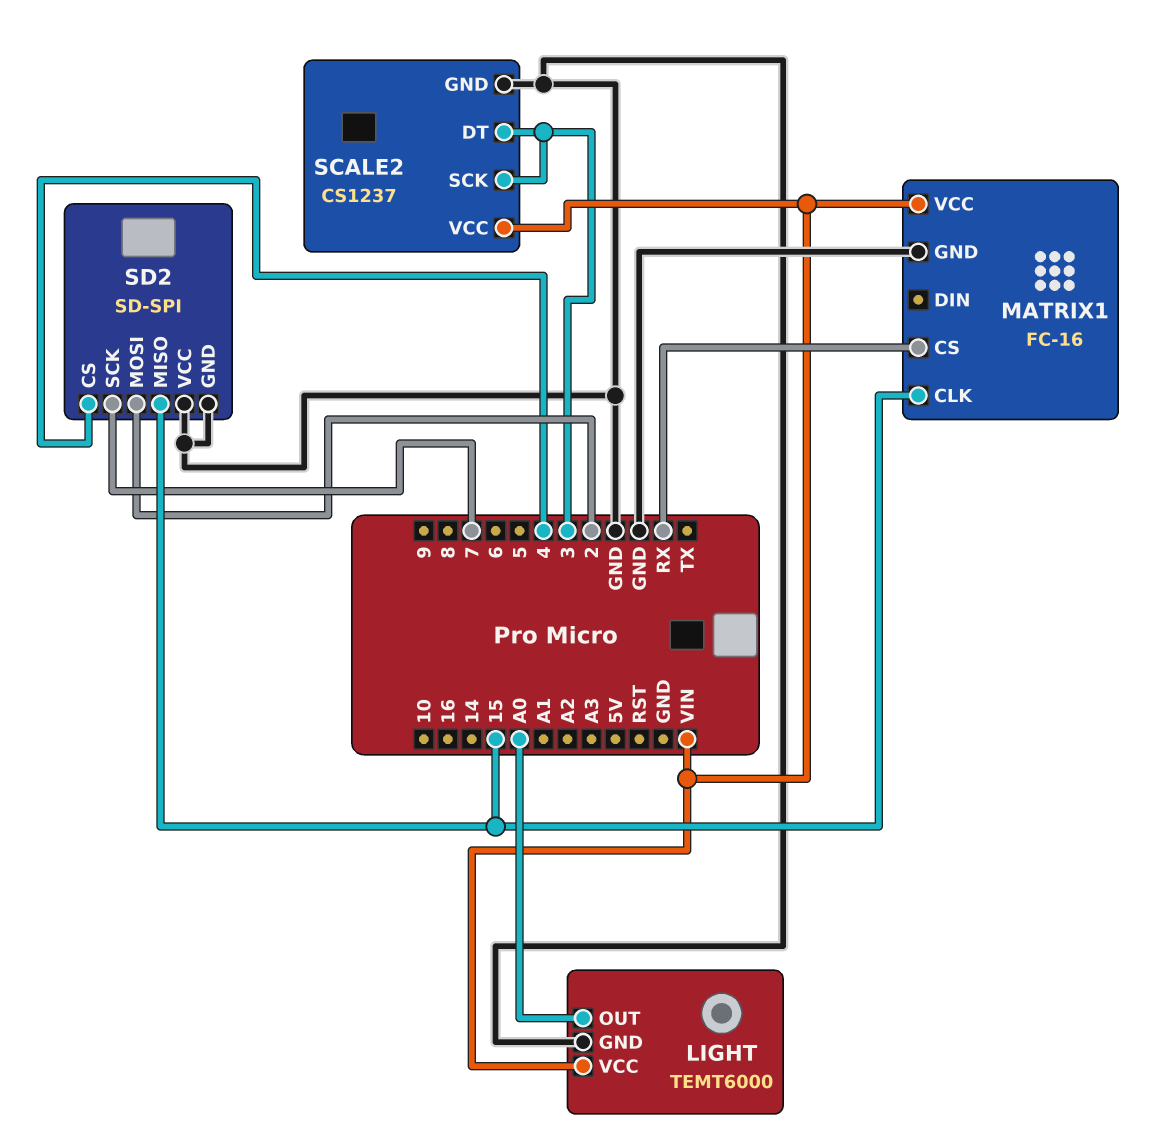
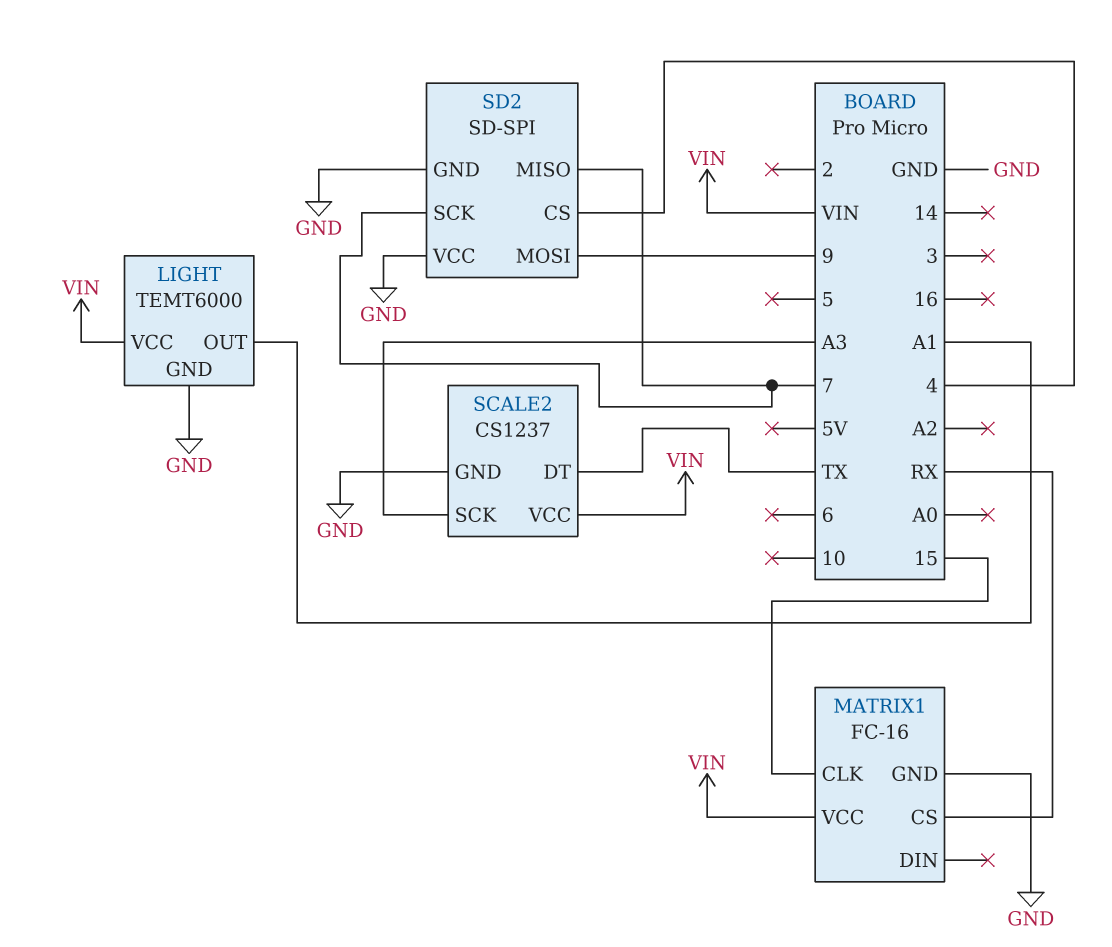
LIGHT pin OUT: A0 -> A1
SCALE2 pin DT: 3 -> TX
SCALE2 pin SCK: 3 -> A3
SD2 pin MISO: 15 -> 7
SD2 pin MOSI: 2 -> 9

